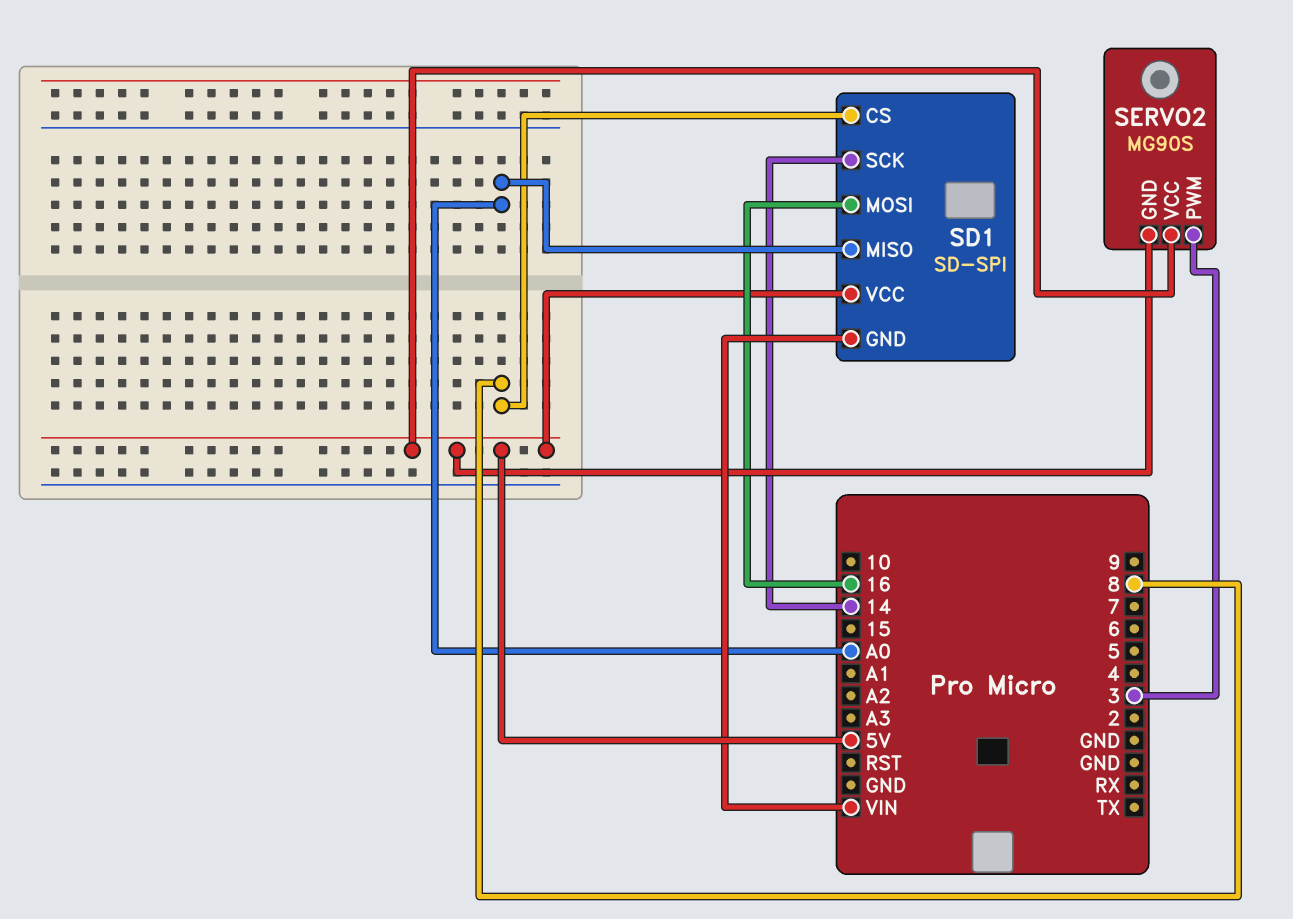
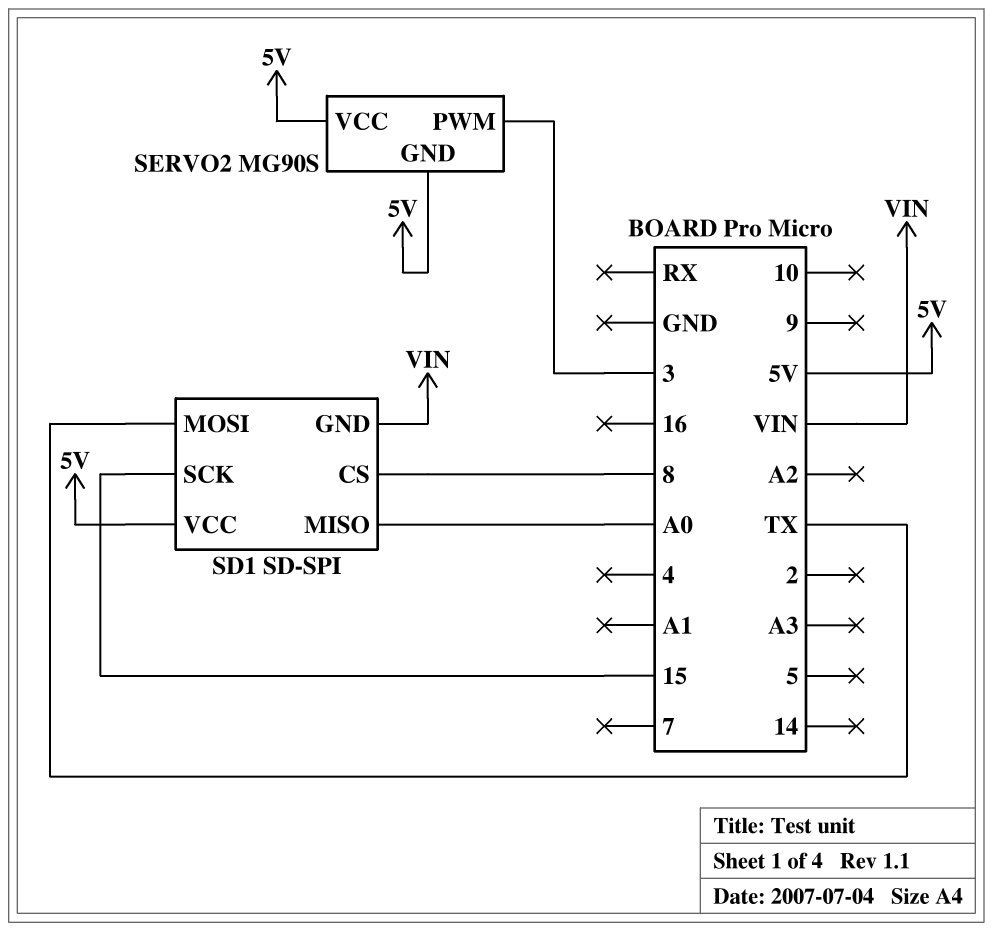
SD1 pin MOSI: 16 -> TX
SD1 pin SCK: 14 -> 15

